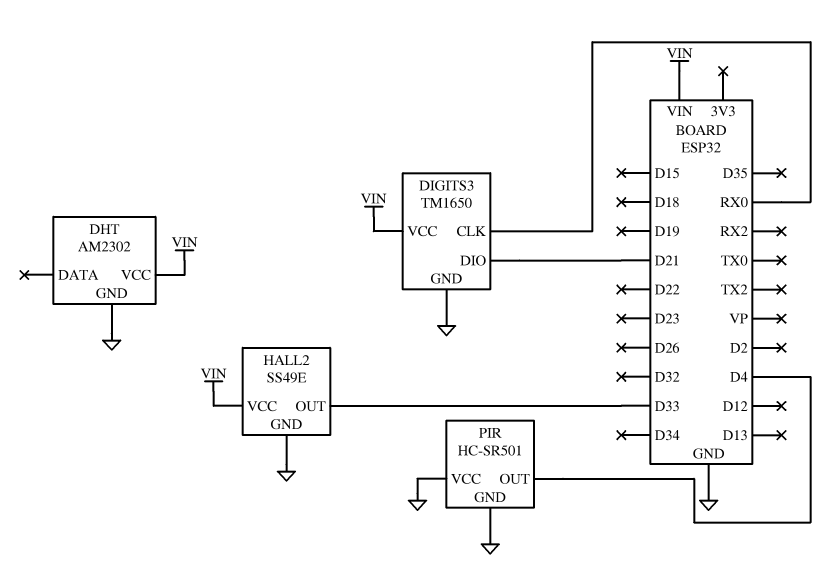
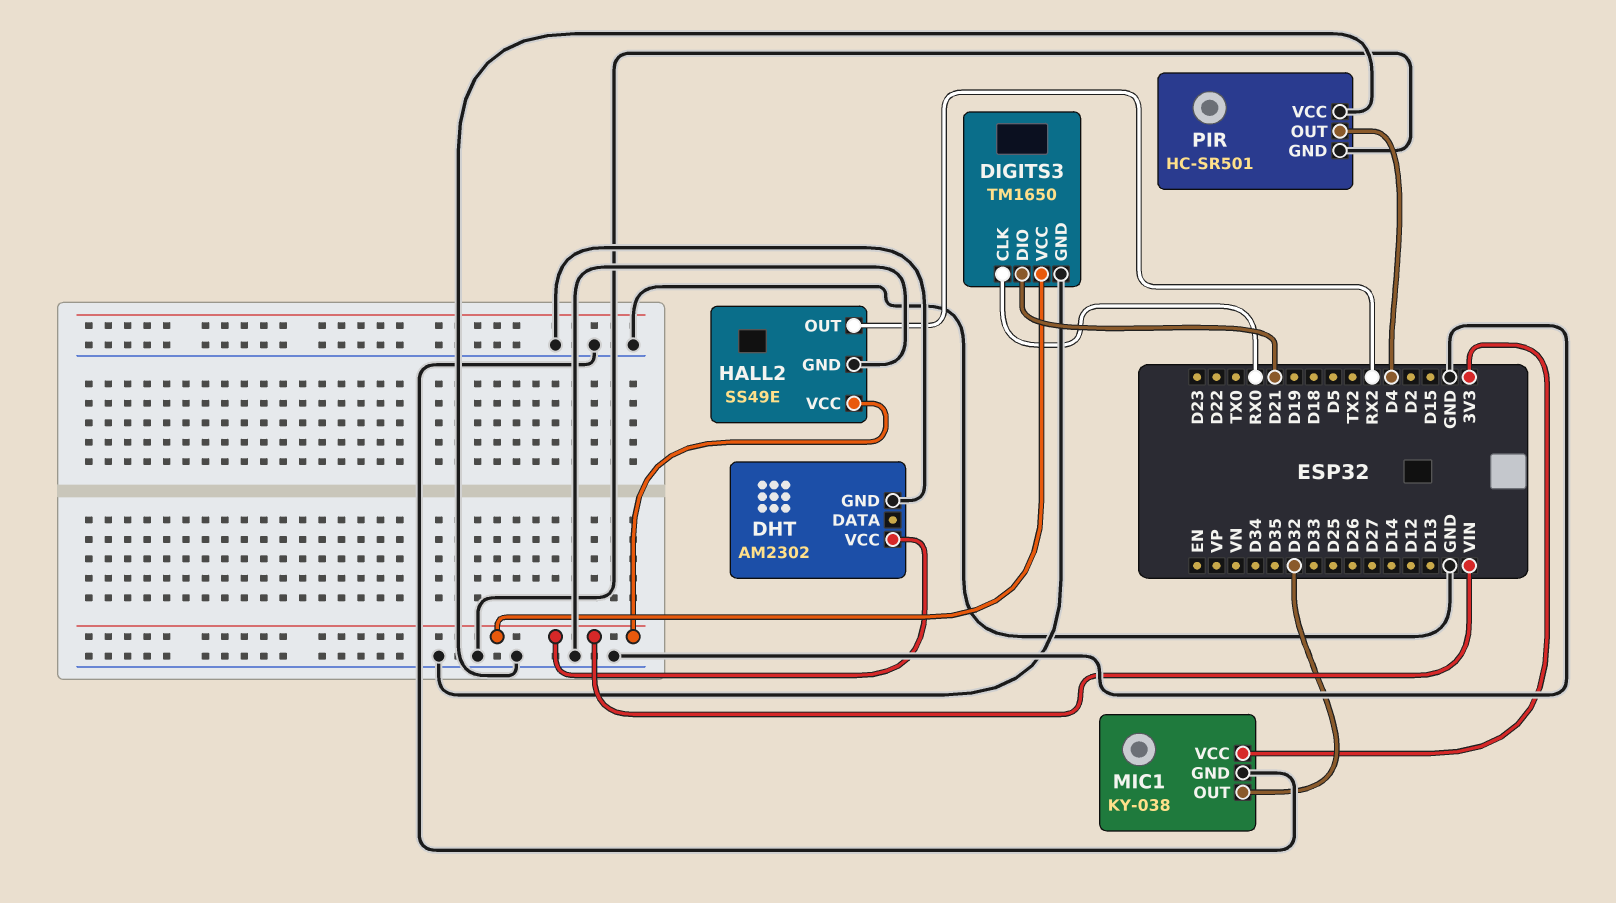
HALL2 pin OUT: D33 -> RX2
MIC1: none -> KY-038
MIC1 pin GND: none -> GND
MIC1 pin OUT: none -> D32
MIC1 pin VCC: none -> 3V3

